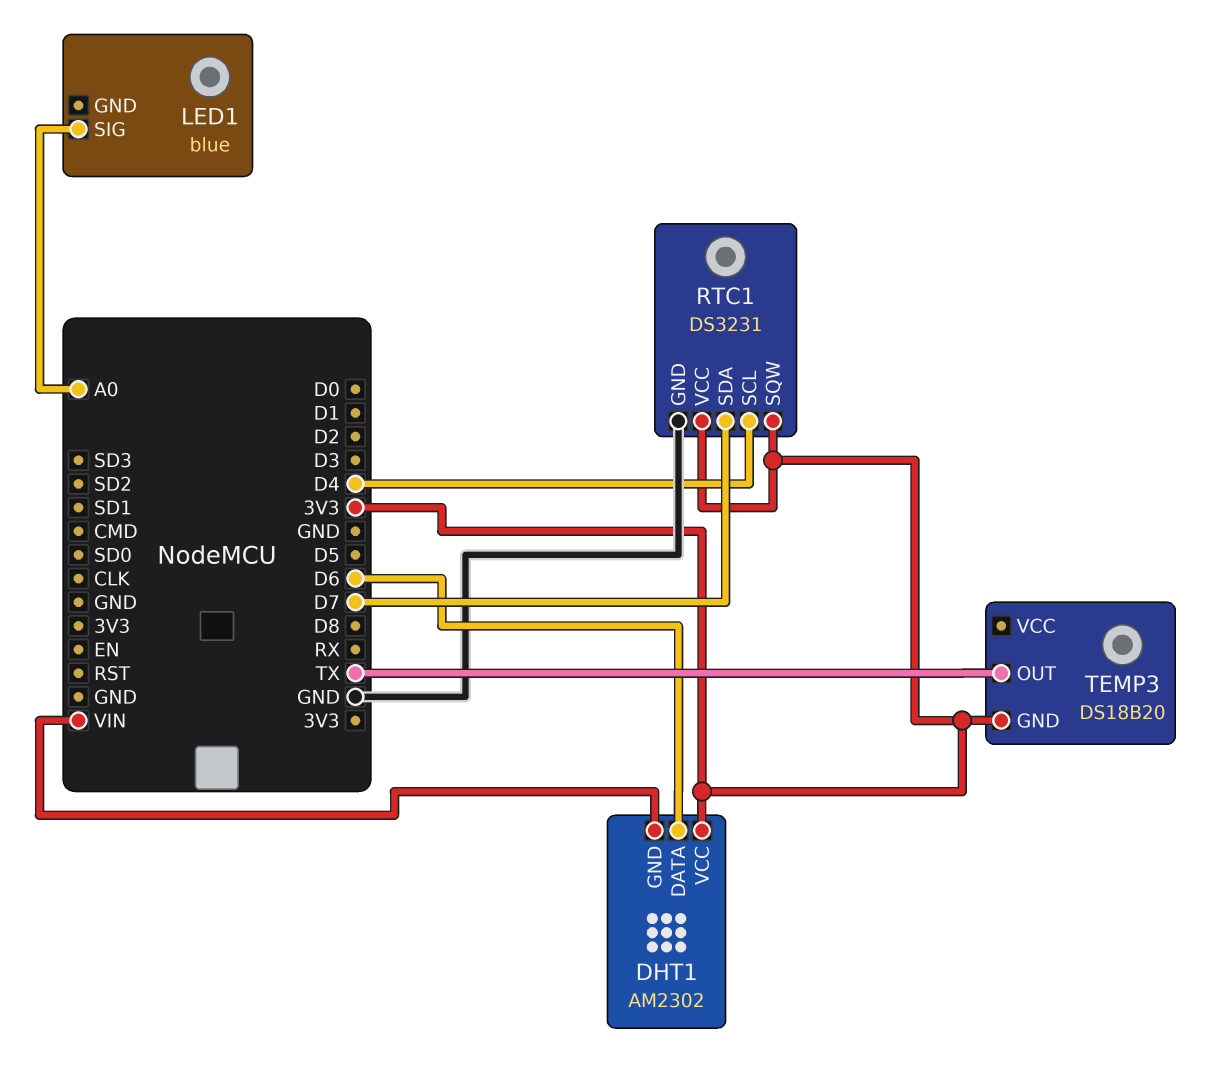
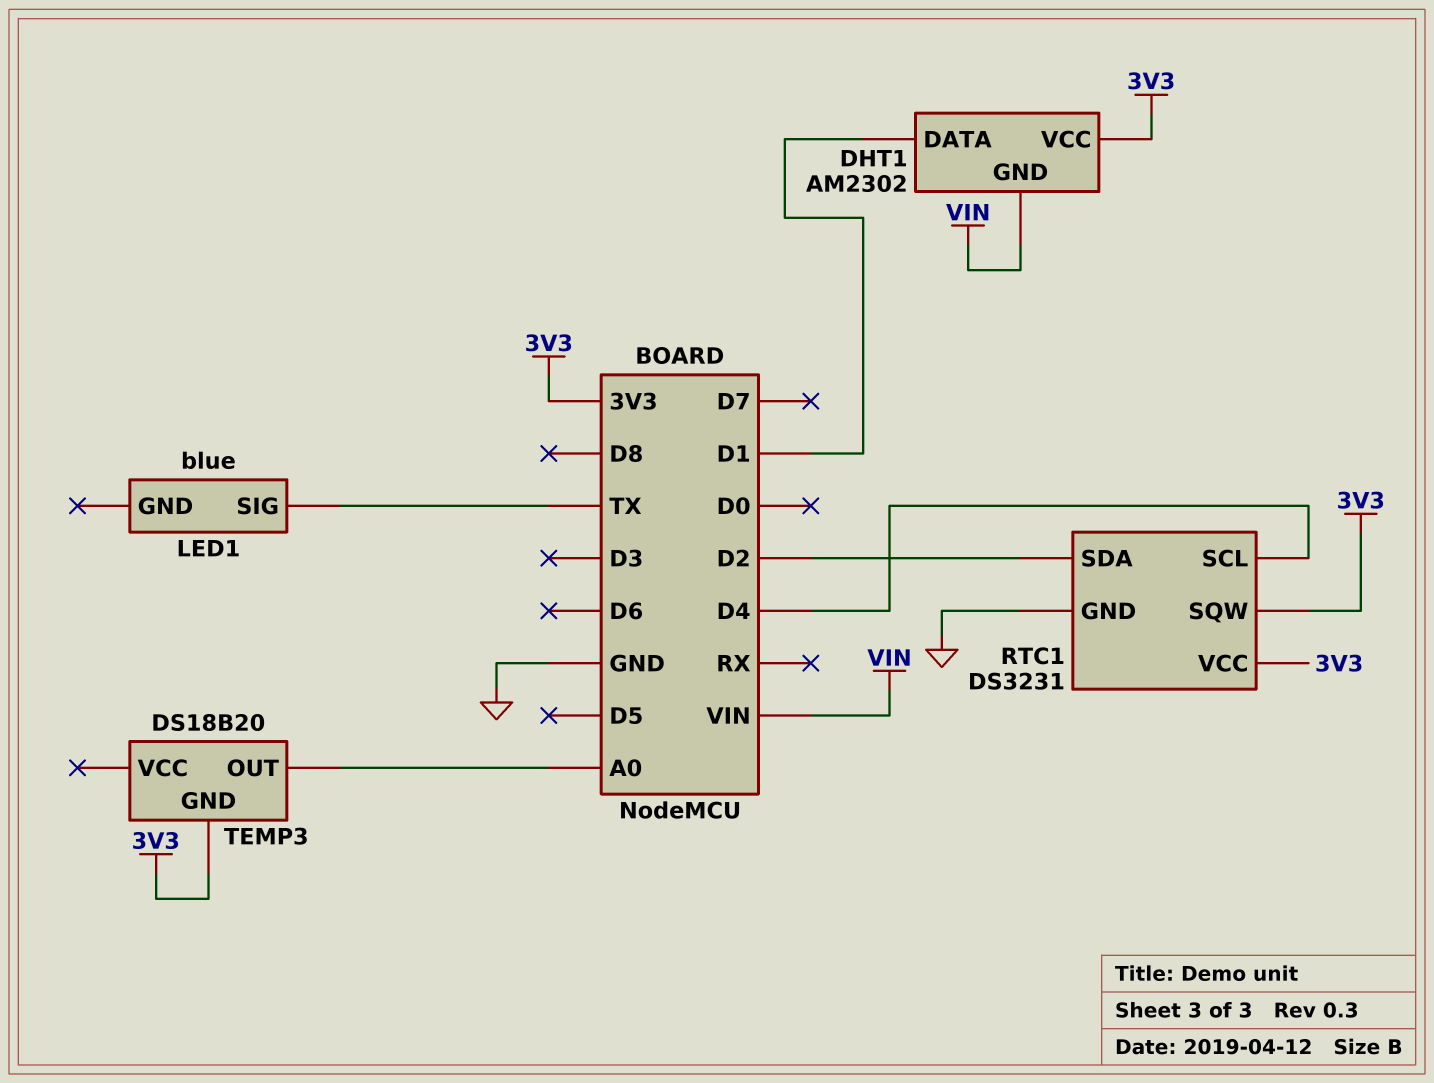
DHT1 pin DATA: D6 -> D1
LED1 pin SIG: A0 -> TX
RTC1 pin SDA: D7 -> D2
TEMP3 pin OUT: TX -> A0

